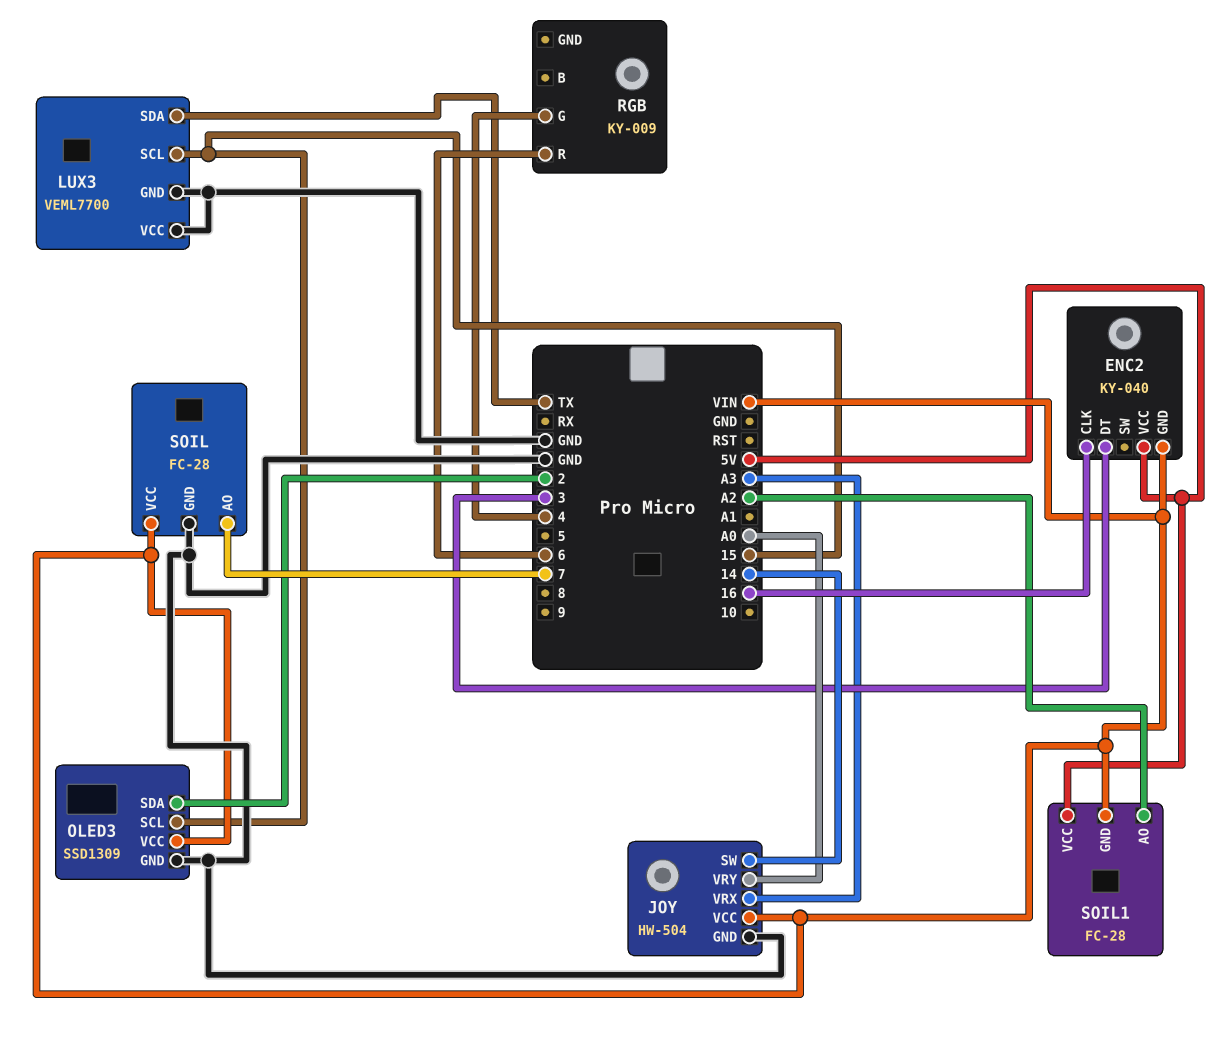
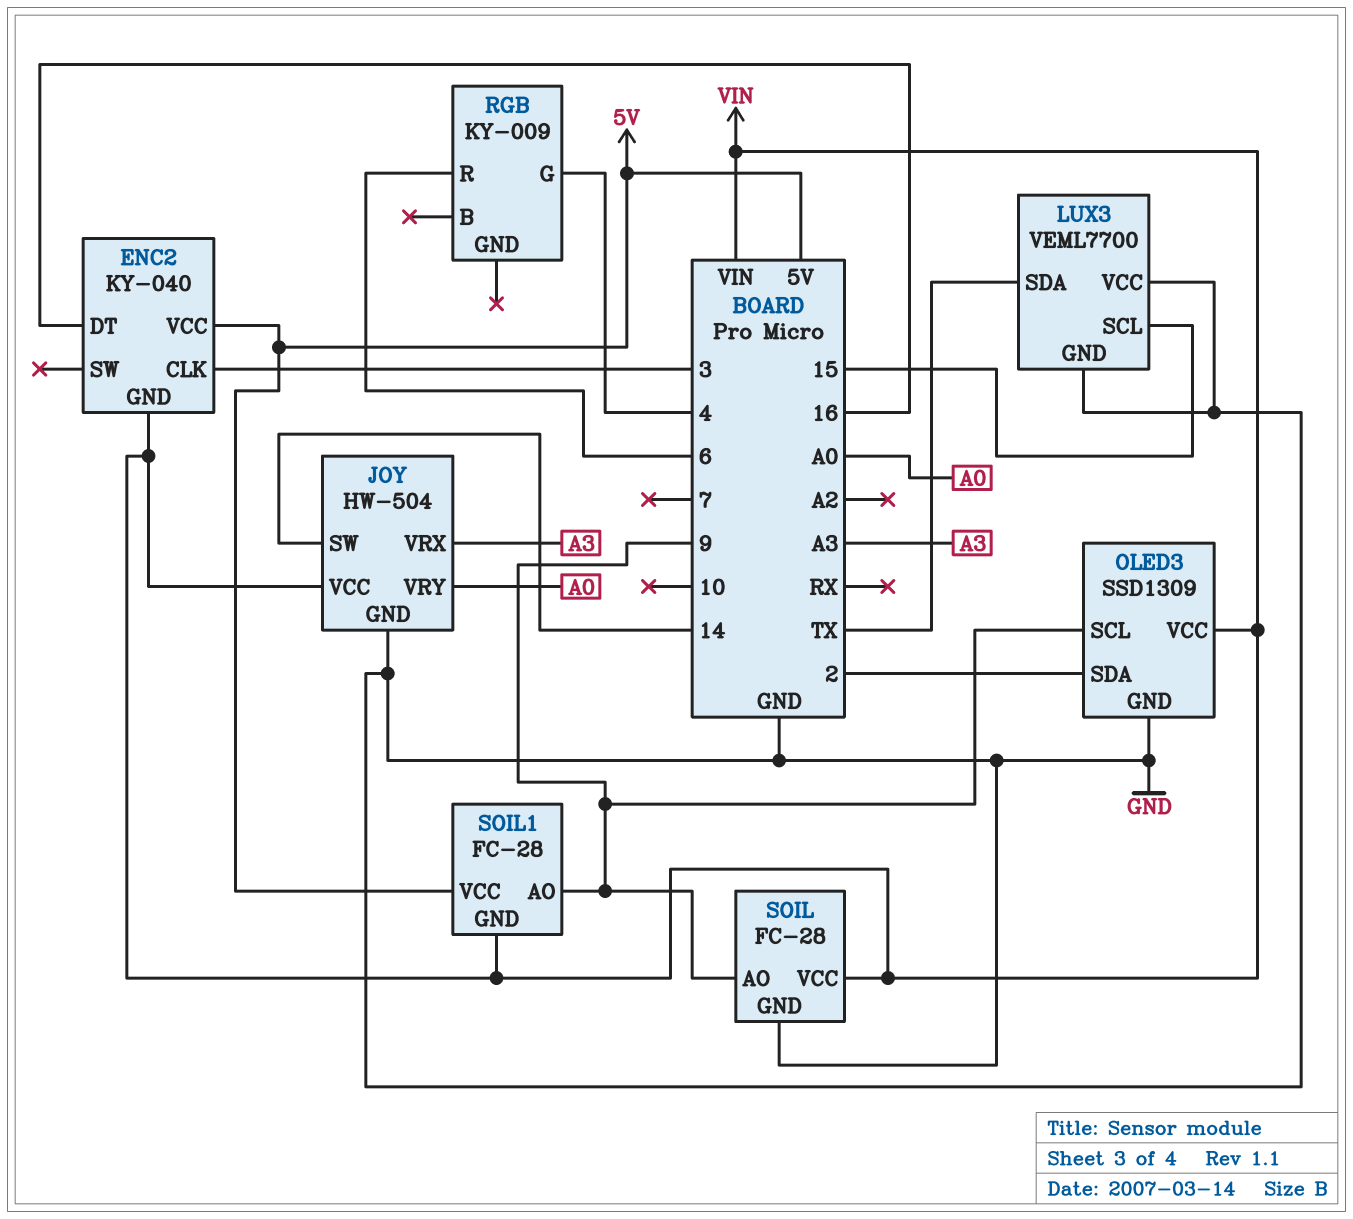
ENC2 pin CLK: 16 -> 3
ENC2 pin DT: 3 -> 16
OLED3 pin SCL: 15 -> 9
SOIL pin AO: 7 -> 9
SOIL1 pin AO: A2 -> 9

